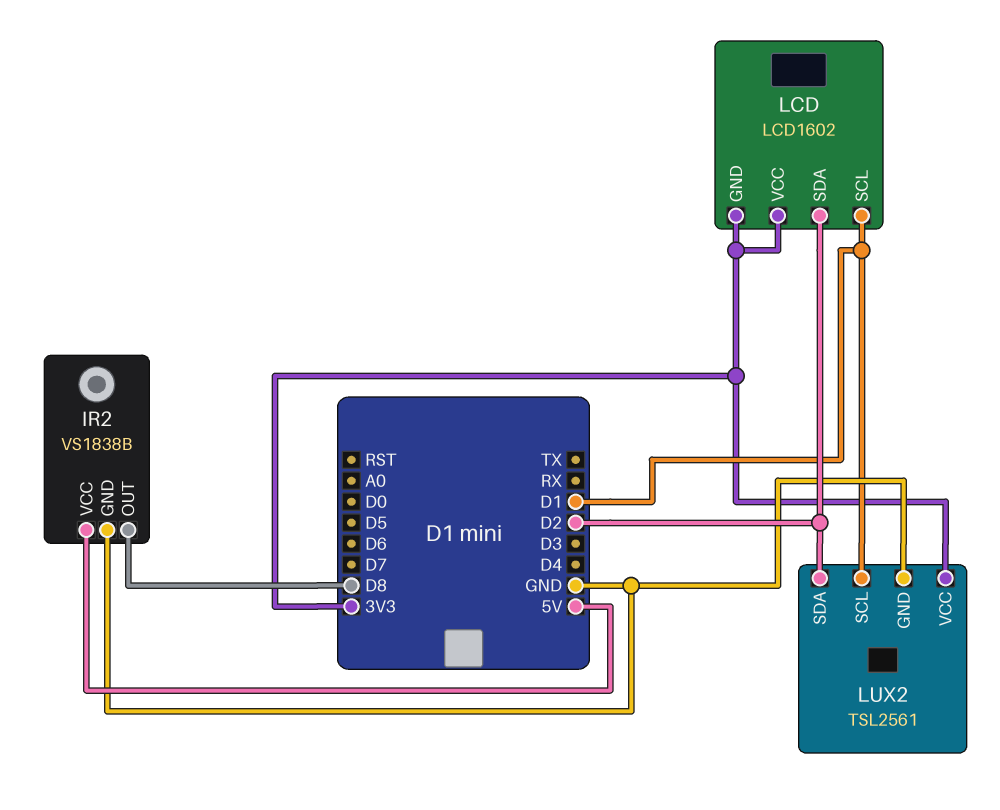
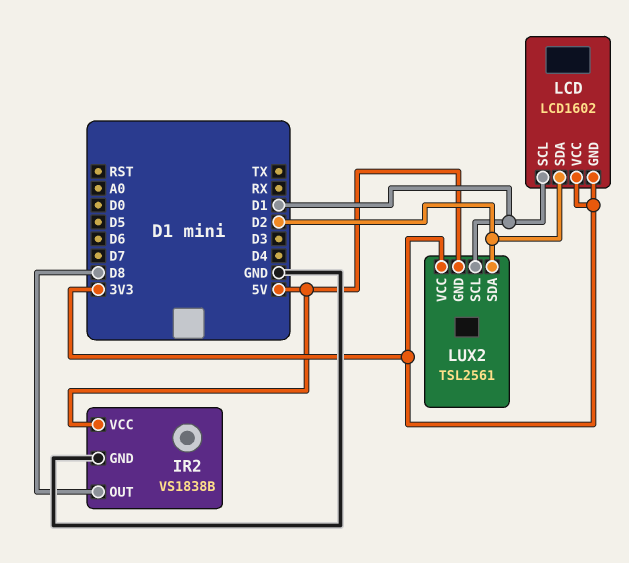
LUX2 pin GND: GND -> 5V

